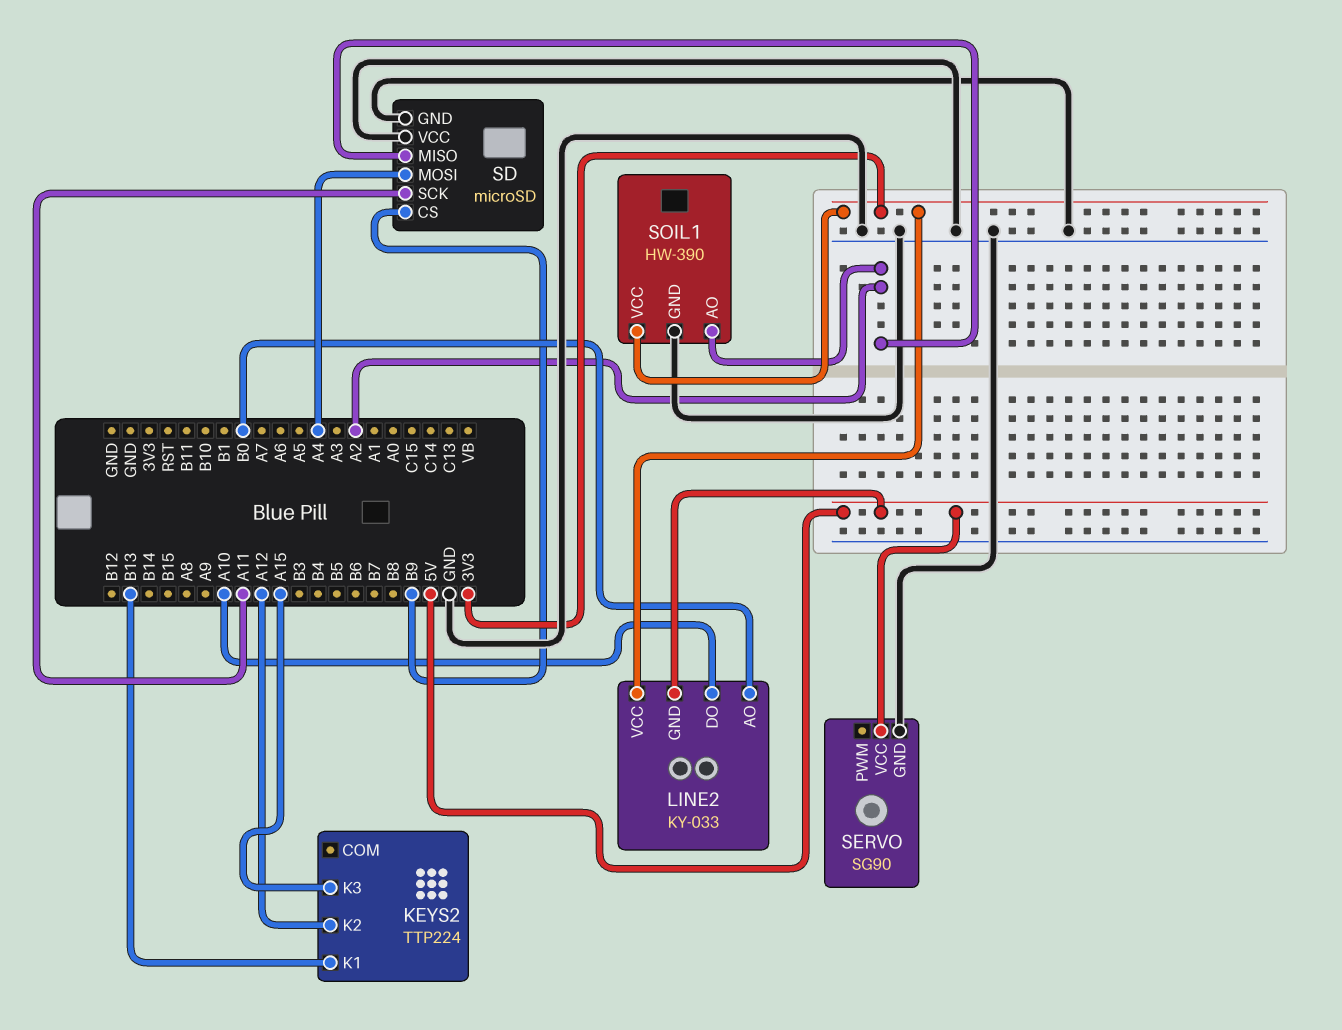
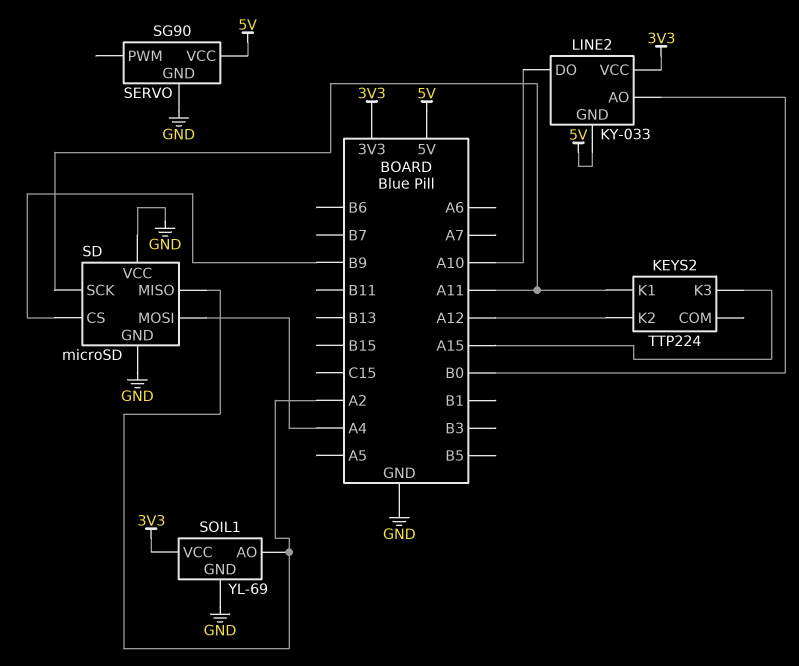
KEYS2 pin K1: B13 -> A11
SOIL1: HW-390 -> YL-69

